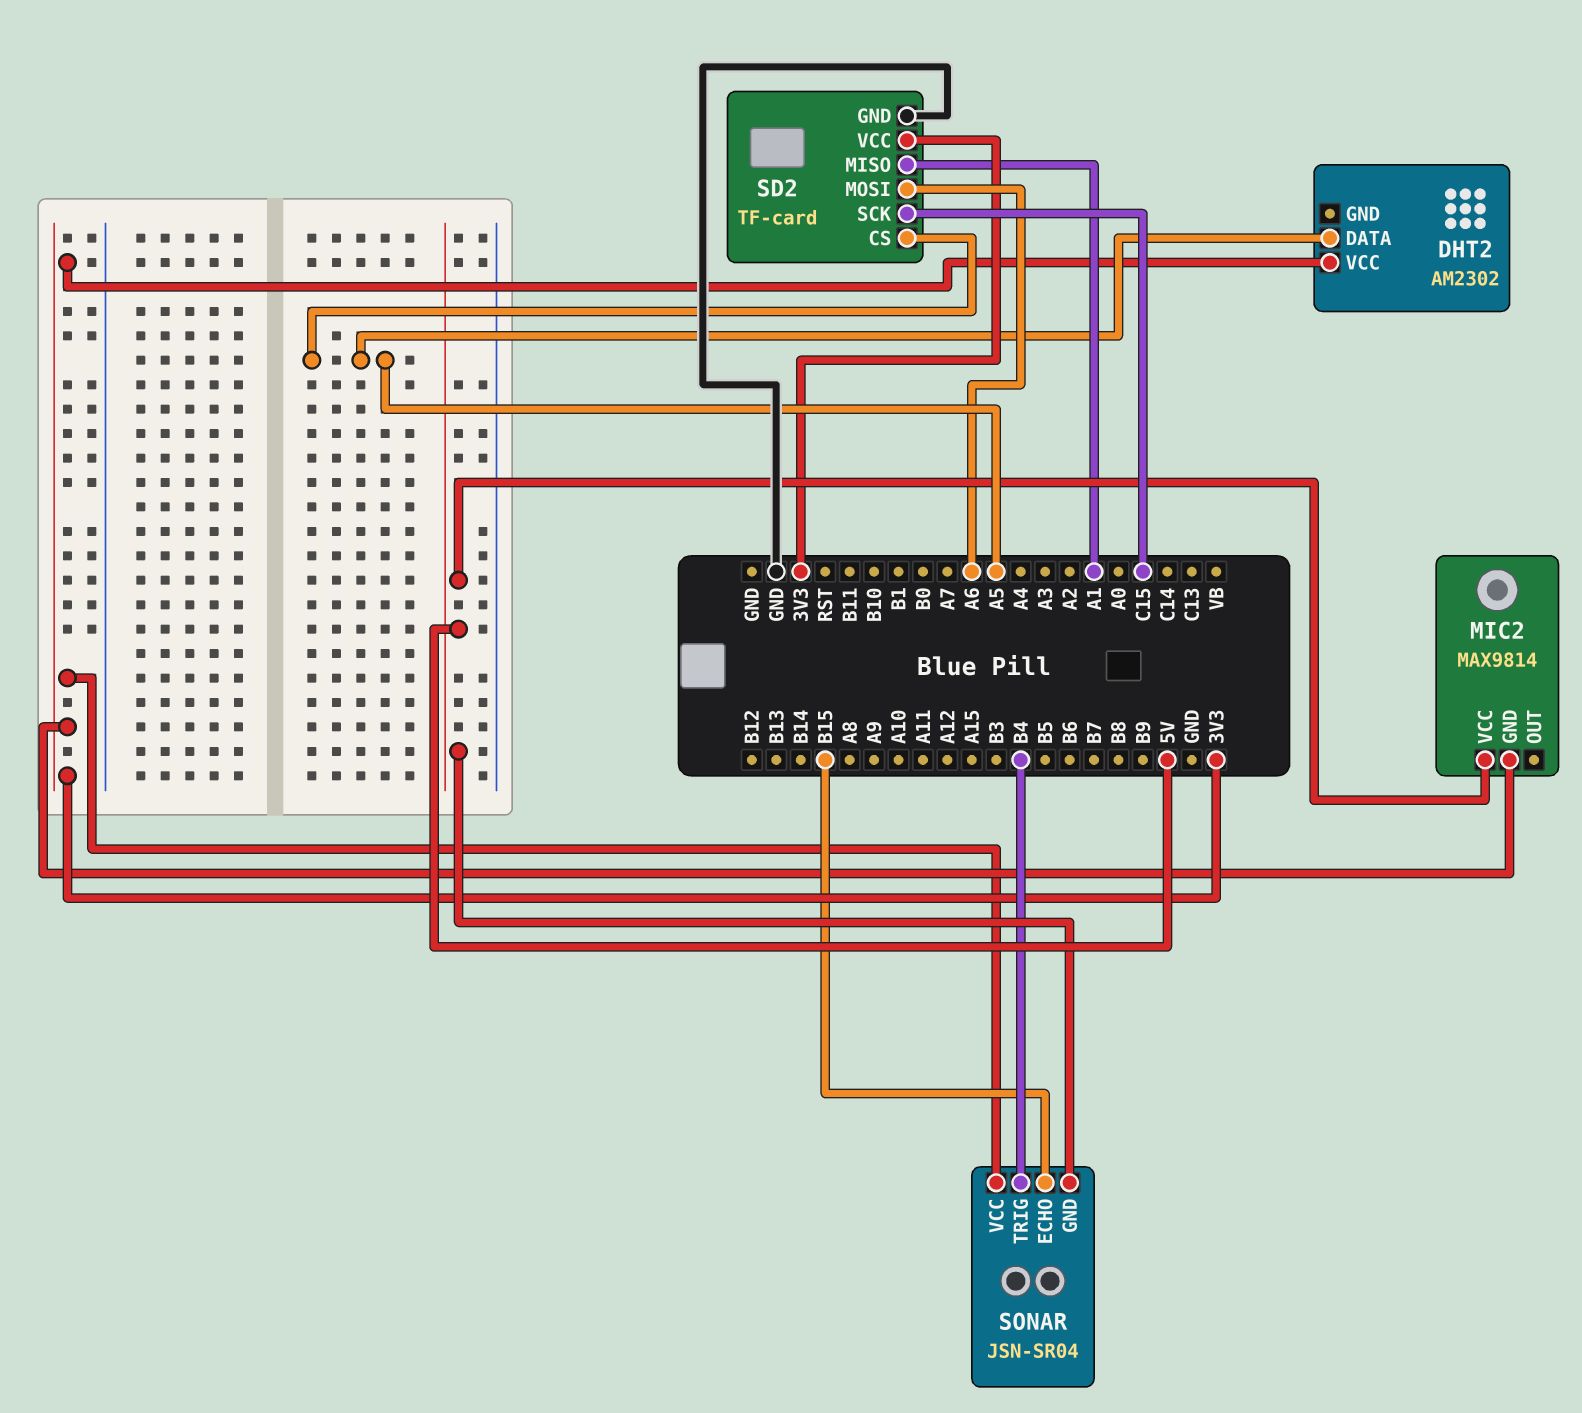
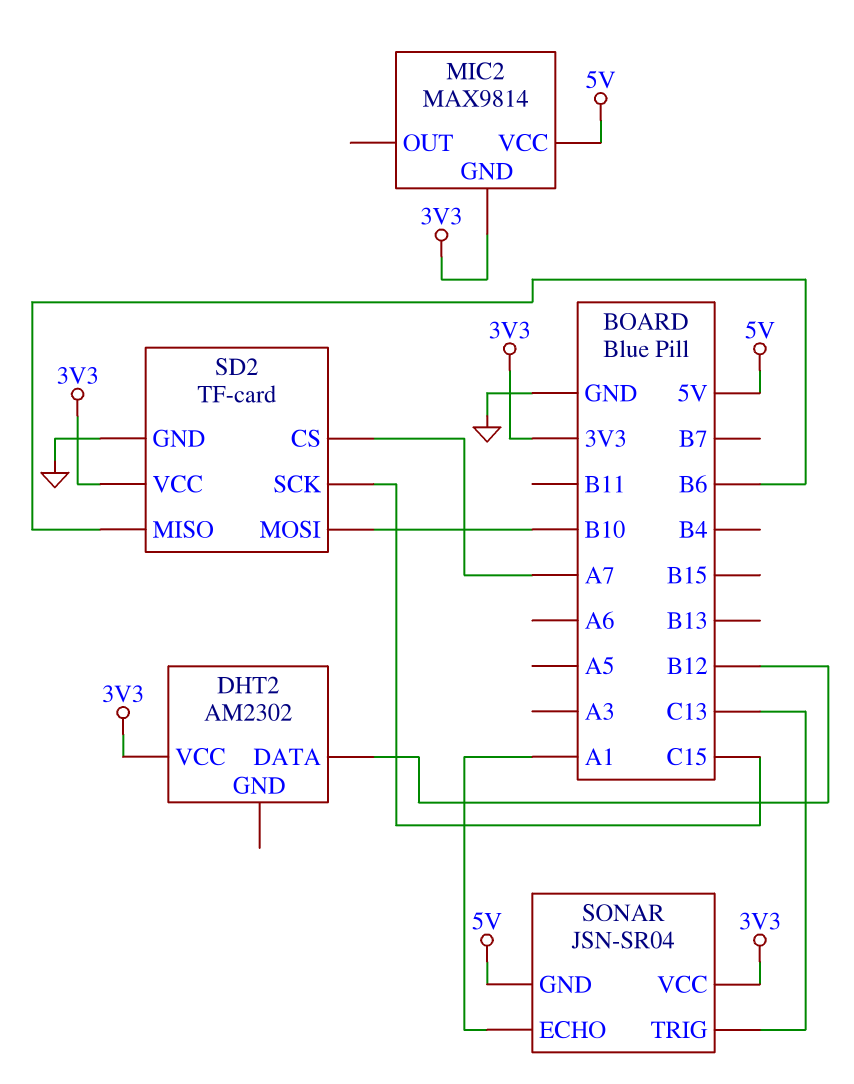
DHT2 pin DATA: A5 -> B12
SD2 pin CS: A5 -> A7
SD2 pin MISO: A1 -> B6
SD2 pin MOSI: A6 -> B10
SONAR pin ECHO: B15 -> A1
SONAR pin TRIG: B4 -> C13

